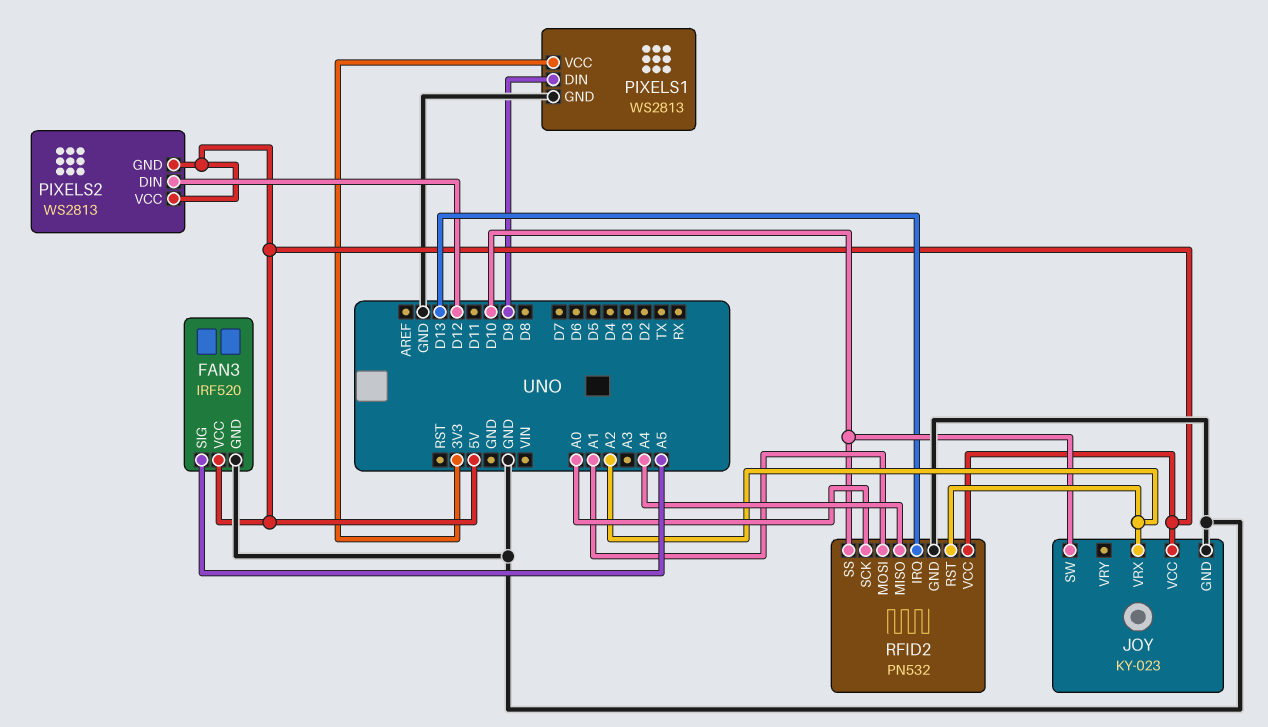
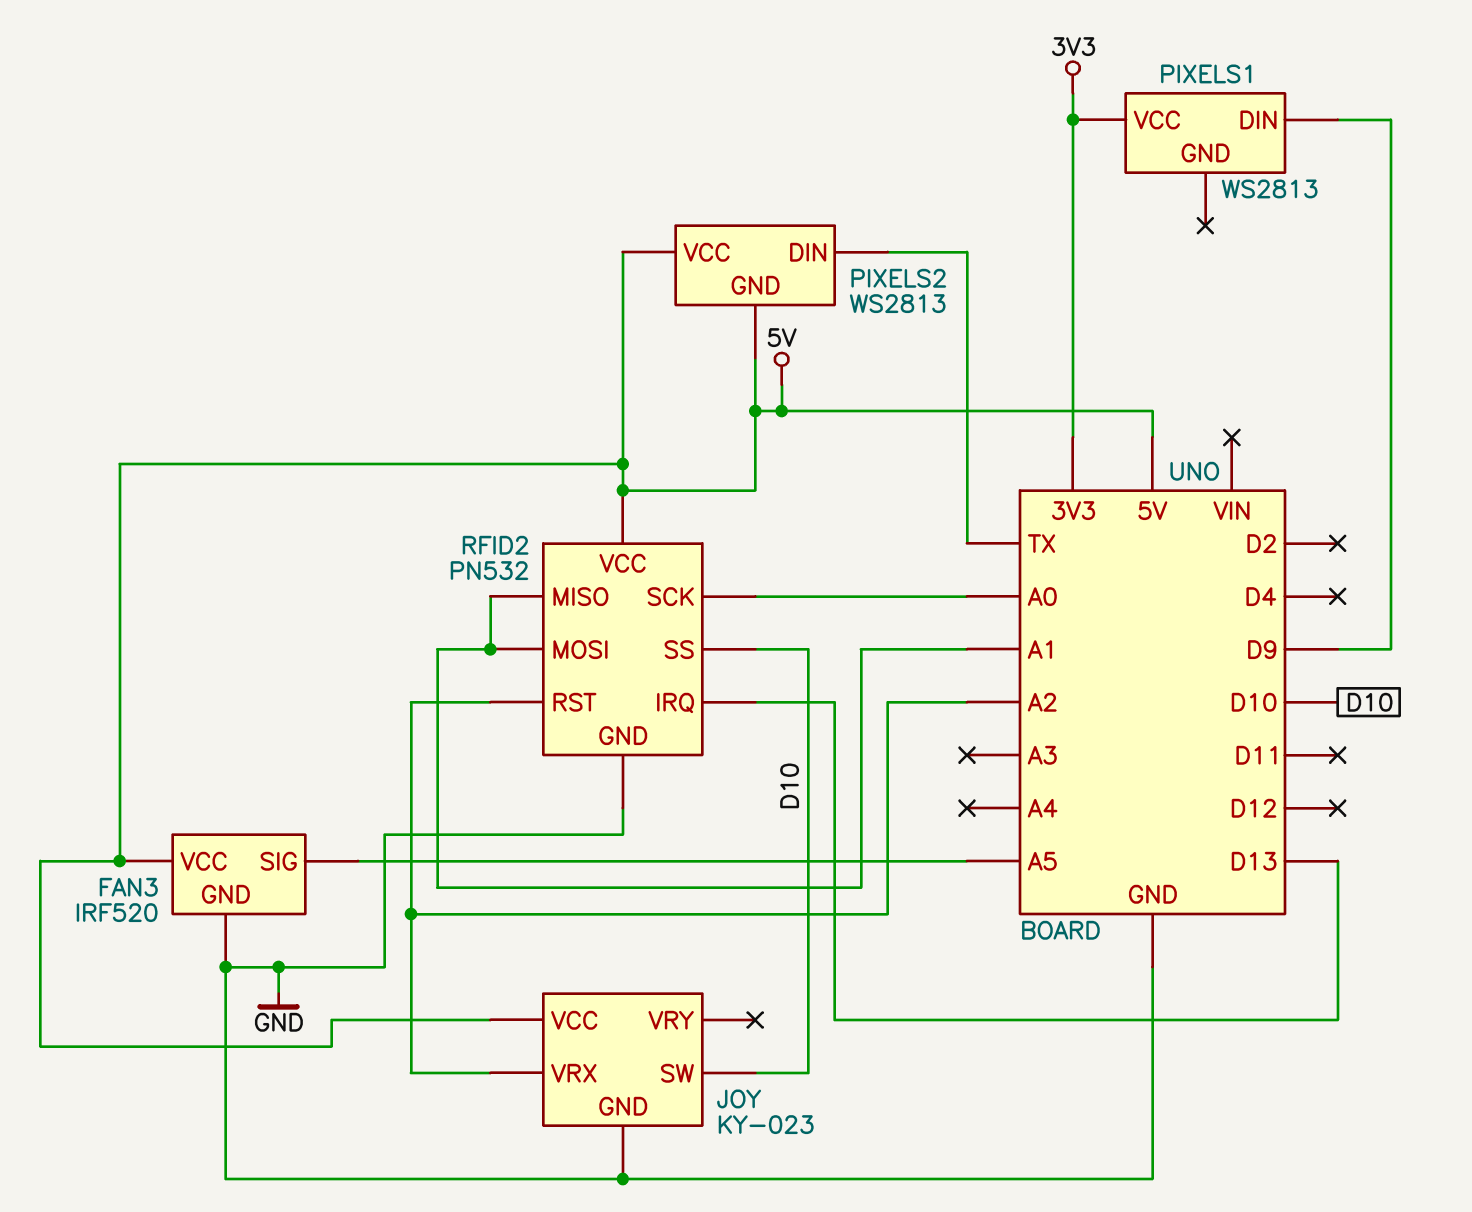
PIXELS1 pin GND: GND -> none
PIXELS2 pin DIN: D12 -> TX
RFID2 pin MISO: A4 -> A1

